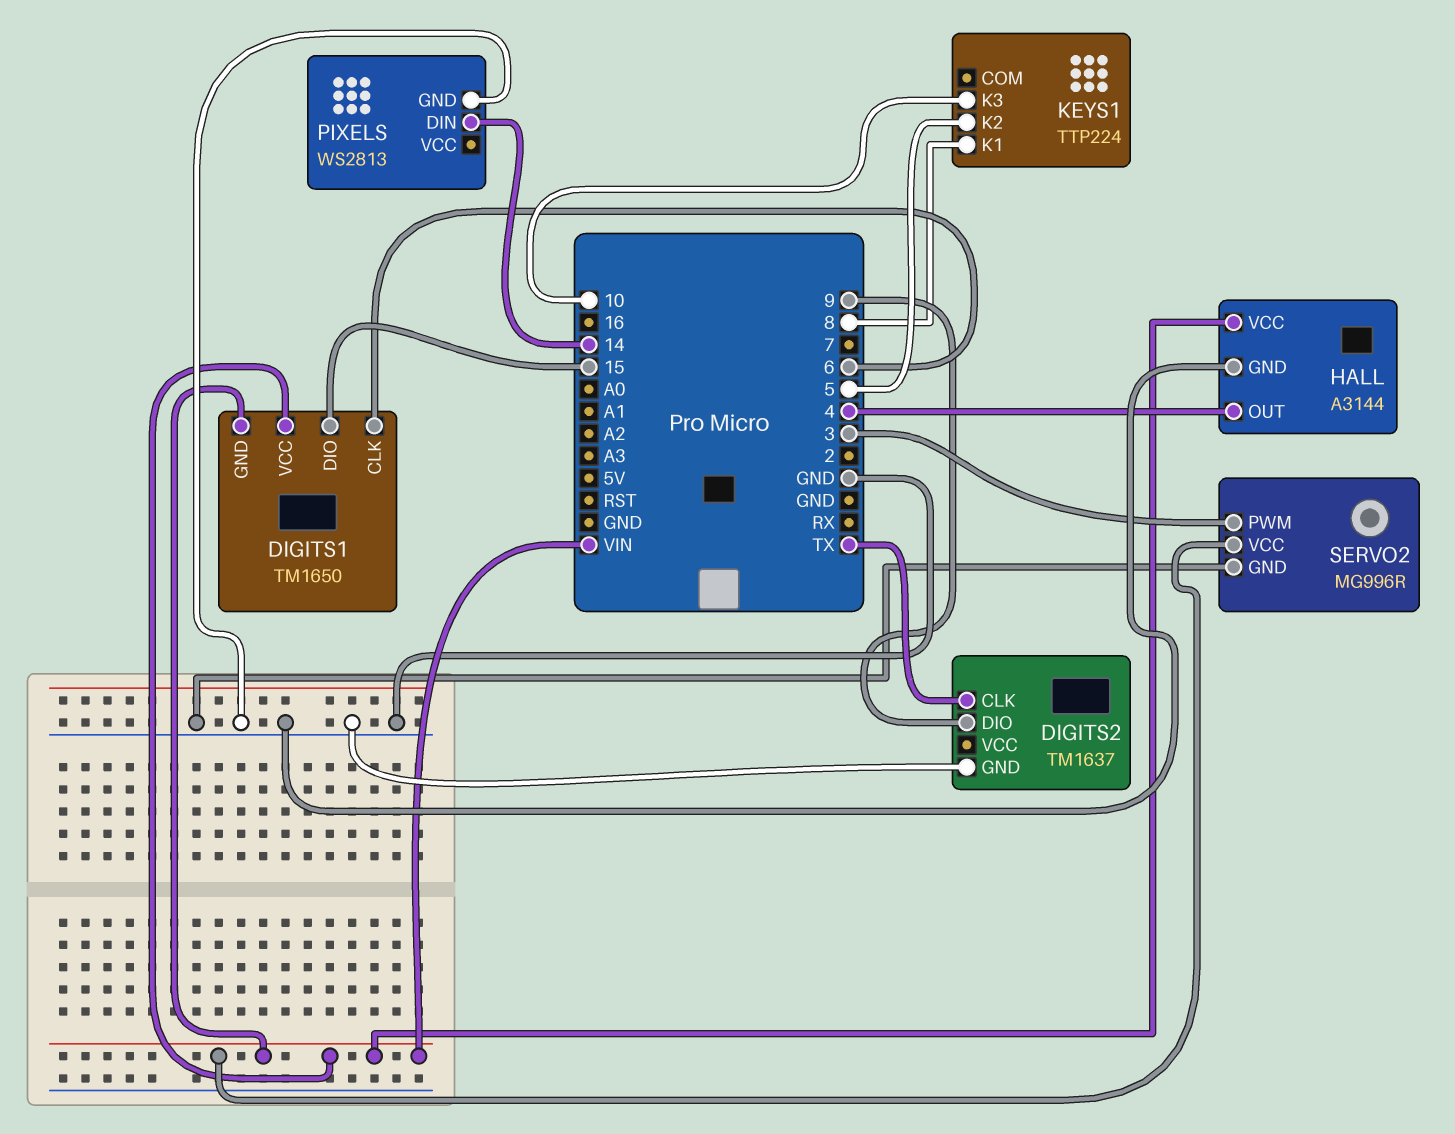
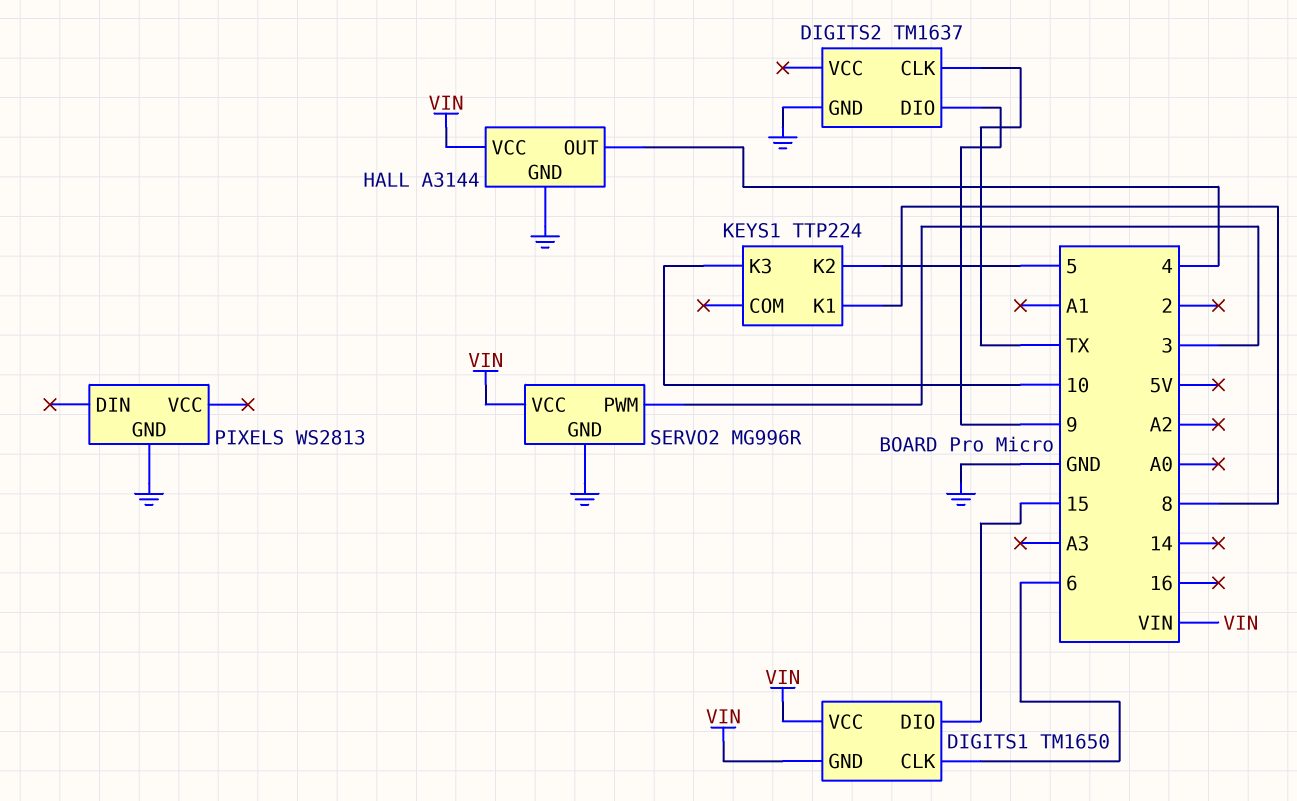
PIXELS pin DIN: 14 -> none

